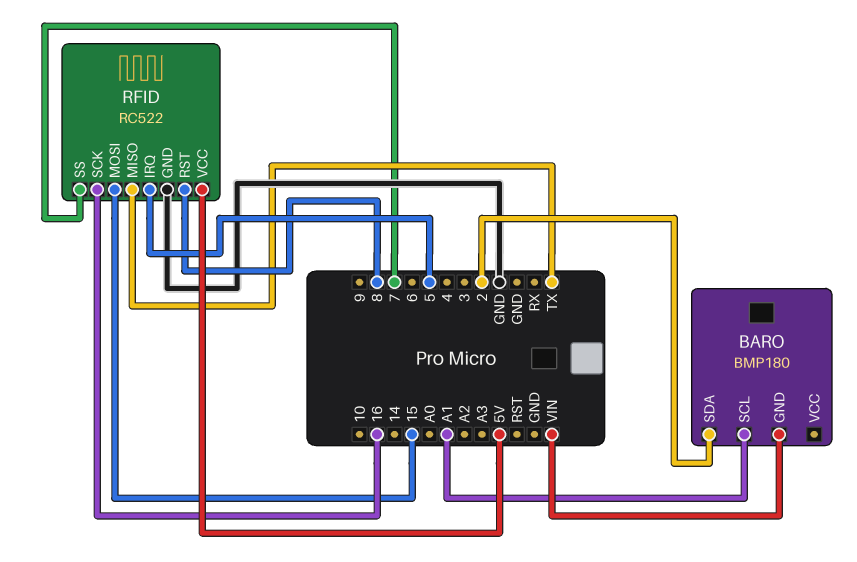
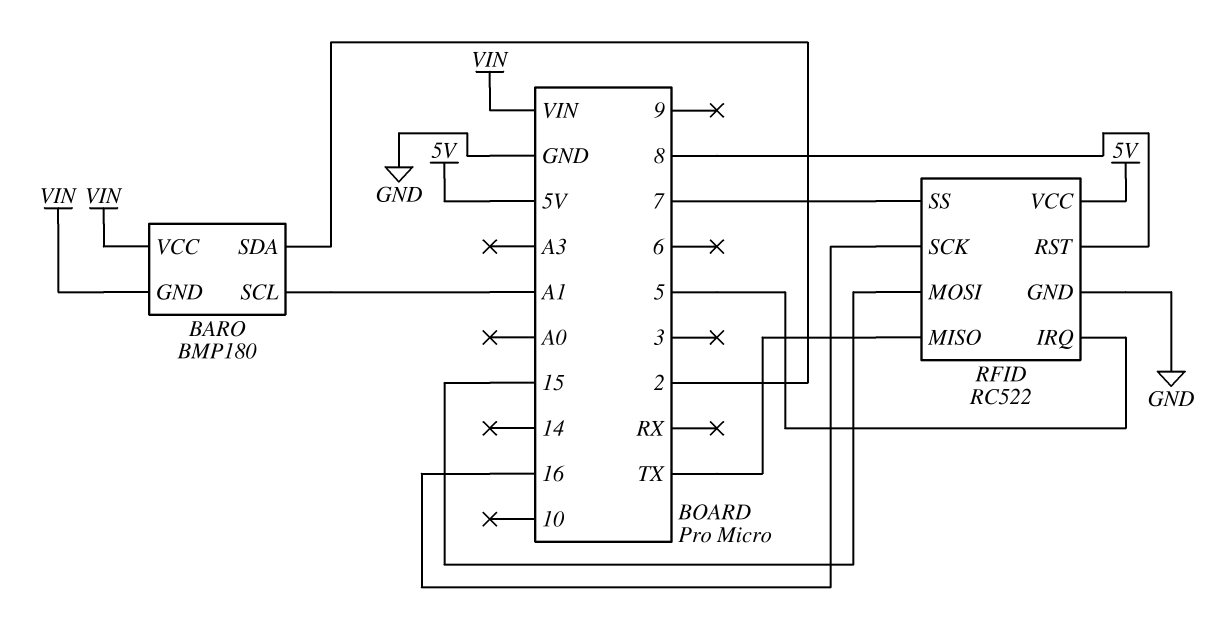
BARO pin VCC: none -> VIN

